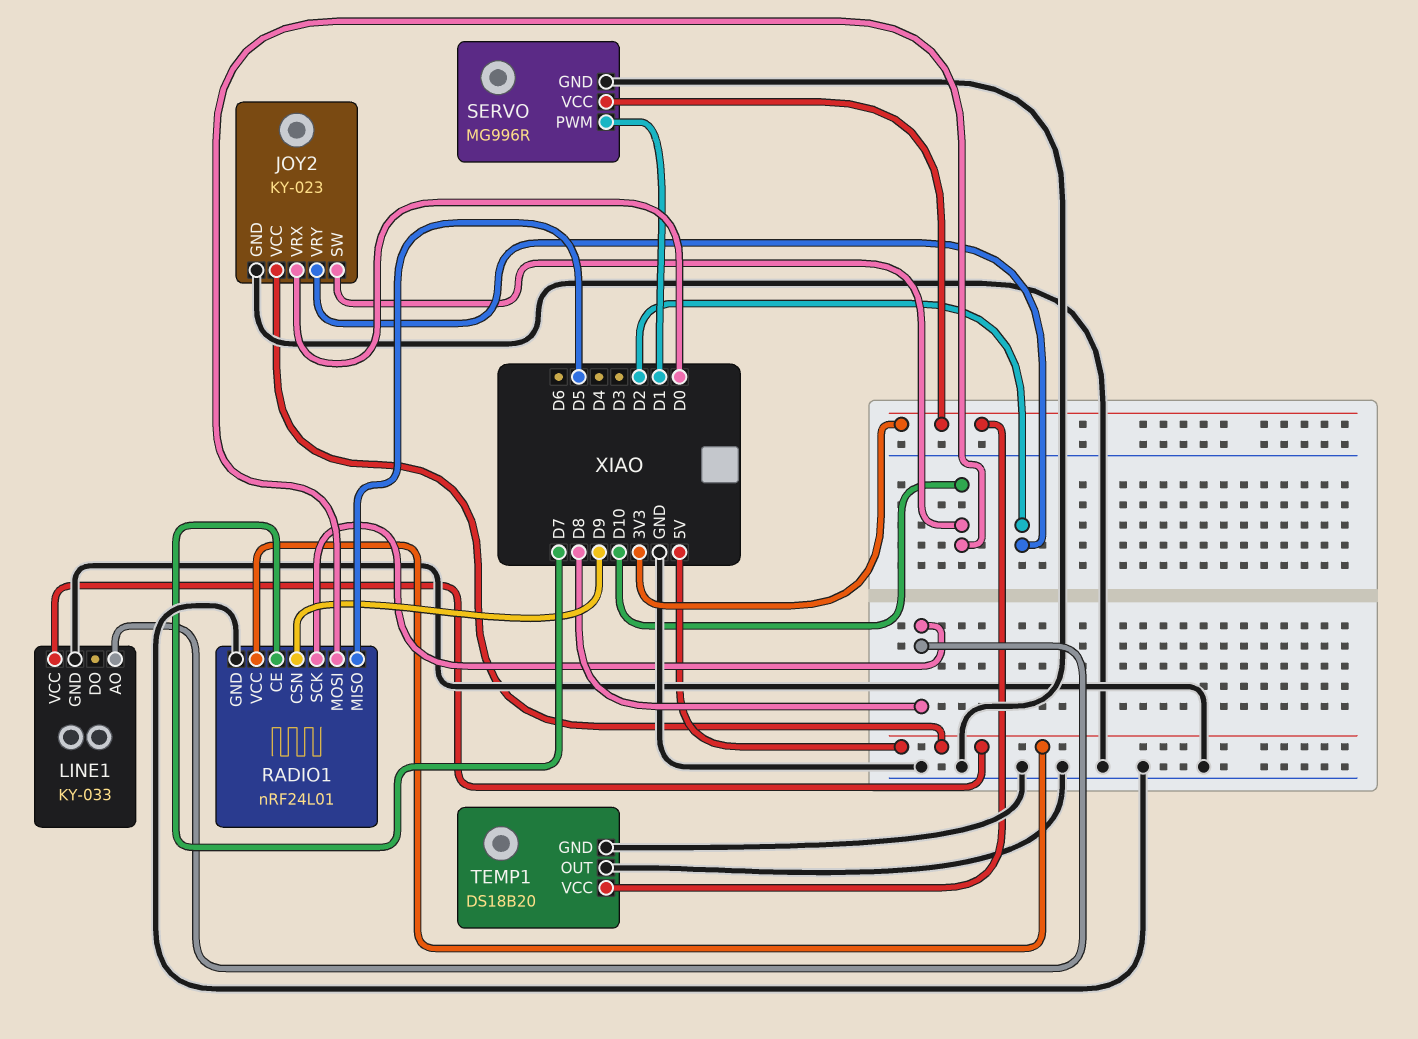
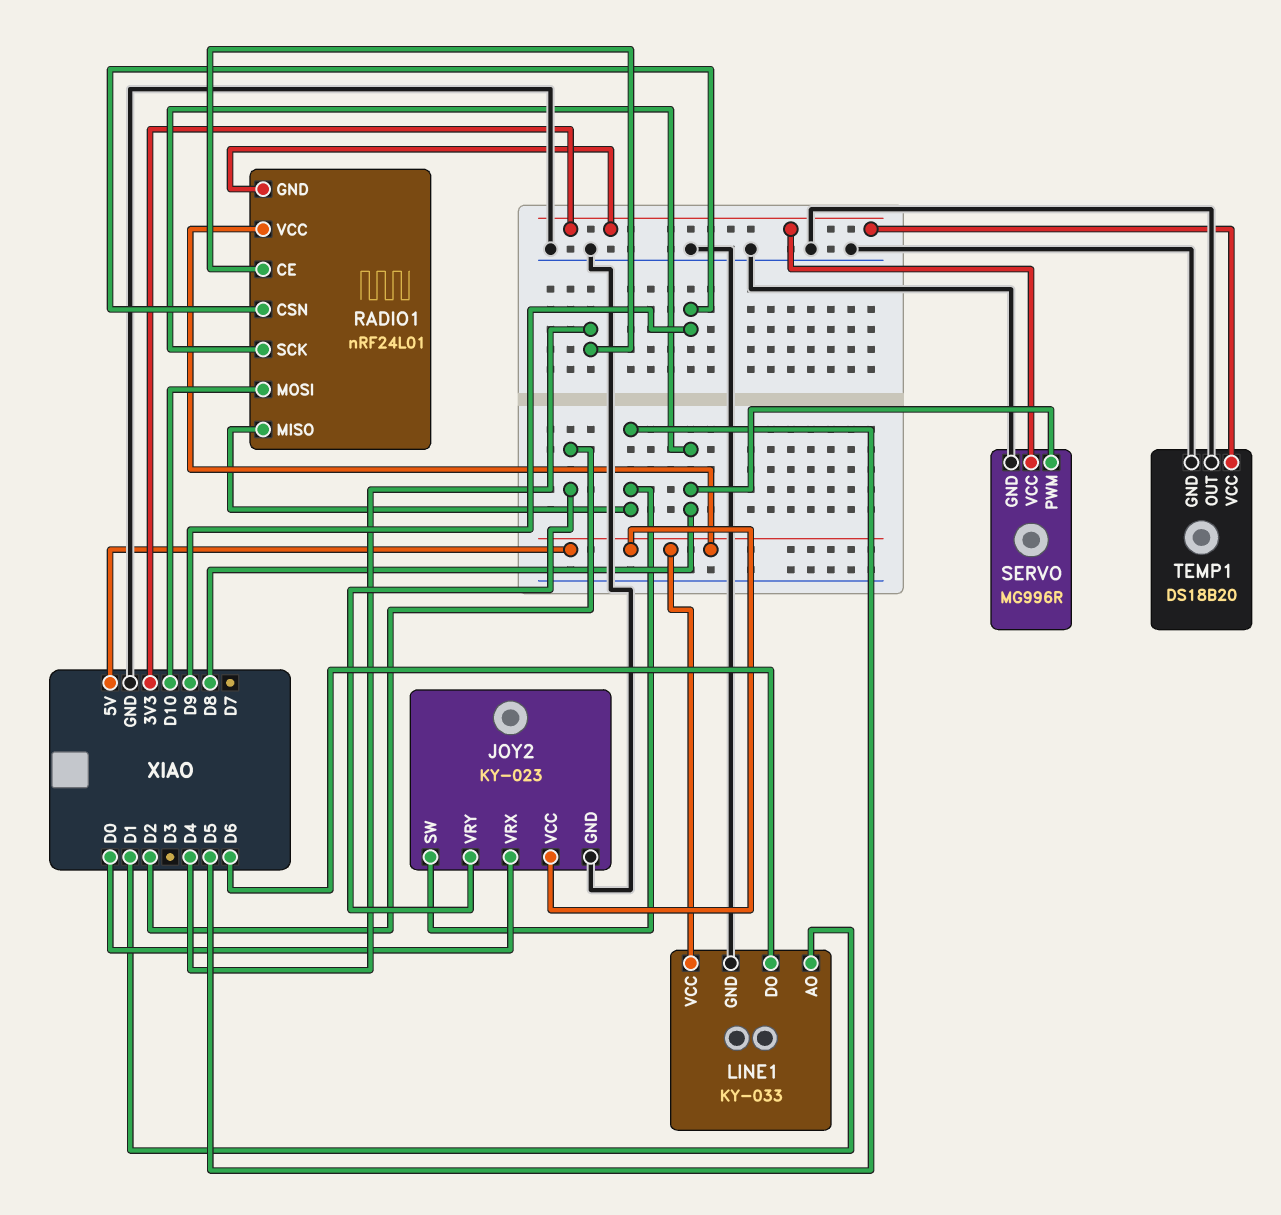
JOY2 pin SW: D10 -> D5
LINE1 pin AO: D8 -> D1
LINE1 pin DO: none -> D6
RADIO1 pin CE: D7 -> D4
RADIO1 pin GND: GND -> 3V3
SERVO pin PWM: D1 -> D8

